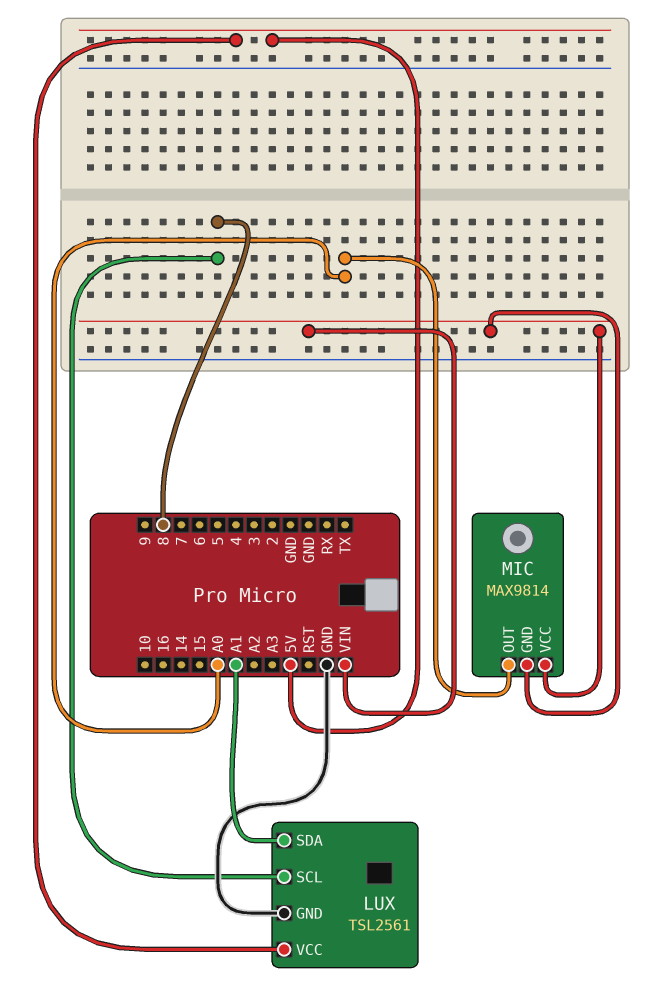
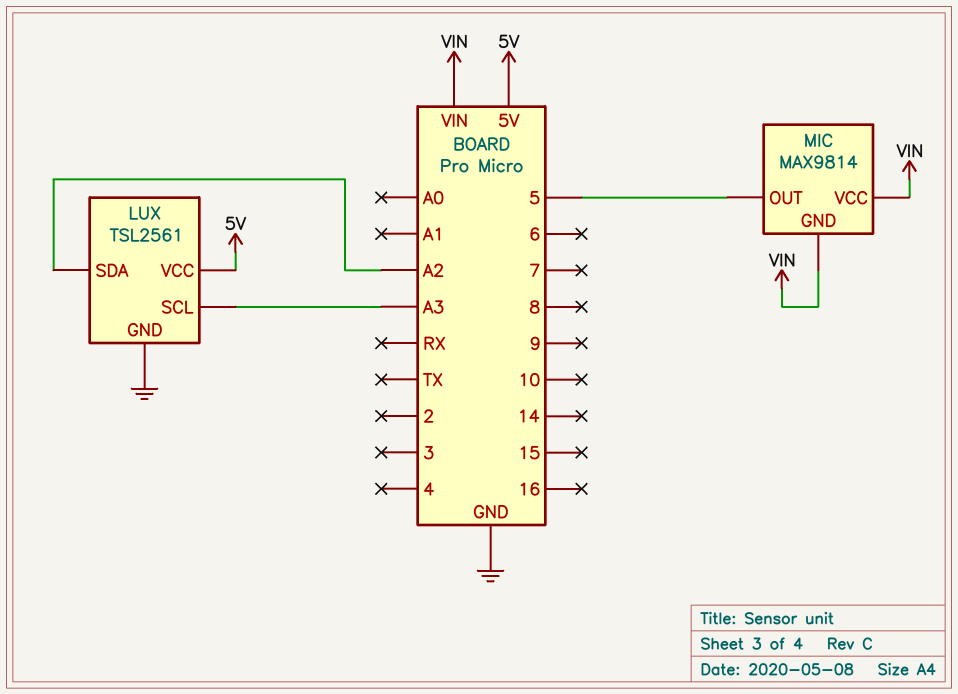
LUX pin SCL: 8 -> A3
LUX pin SDA: A1 -> A2
MIC pin OUT: A0 -> 5

